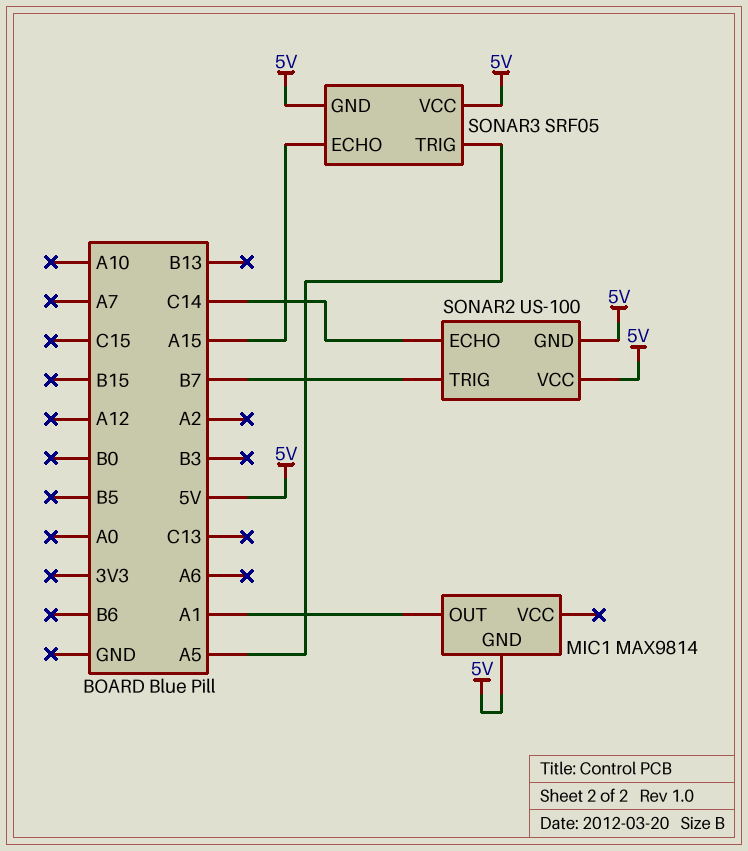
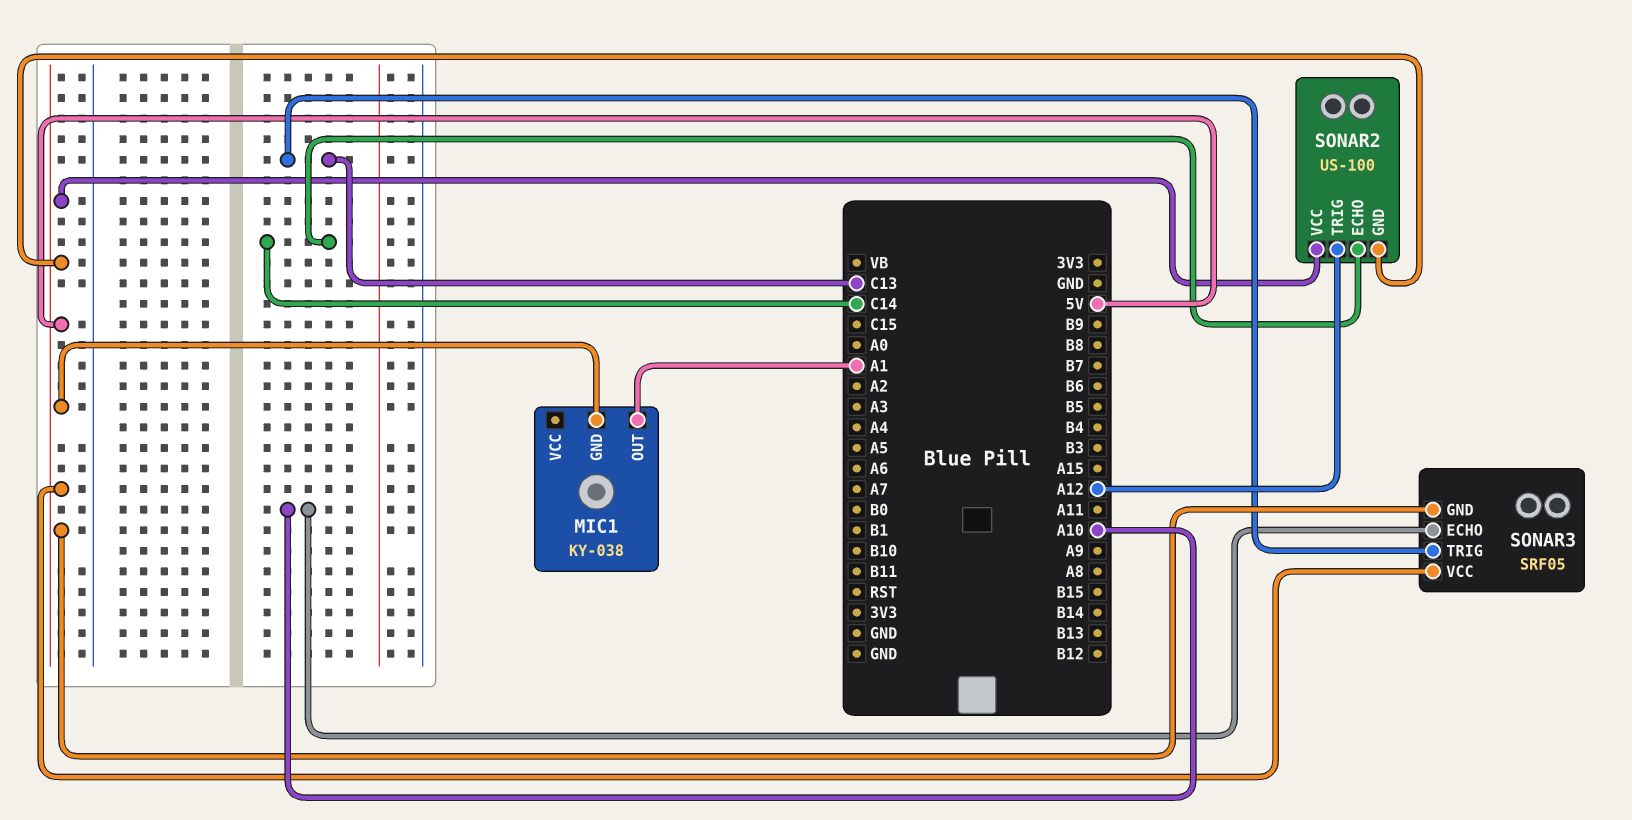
MIC1: MAX9814 -> KY-038
SONAR2 pin TRIG: B7 -> A12
SONAR3 pin ECHO: A15 -> A10
SONAR3 pin TRIG: A5 -> C13

